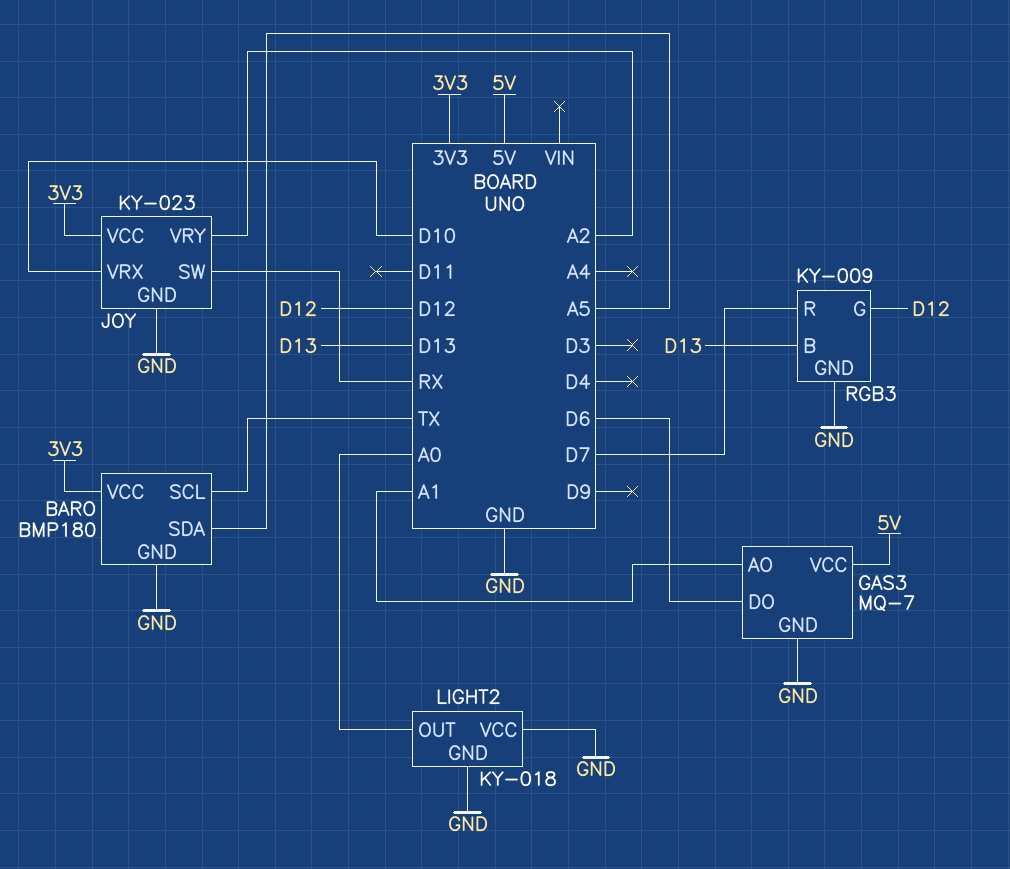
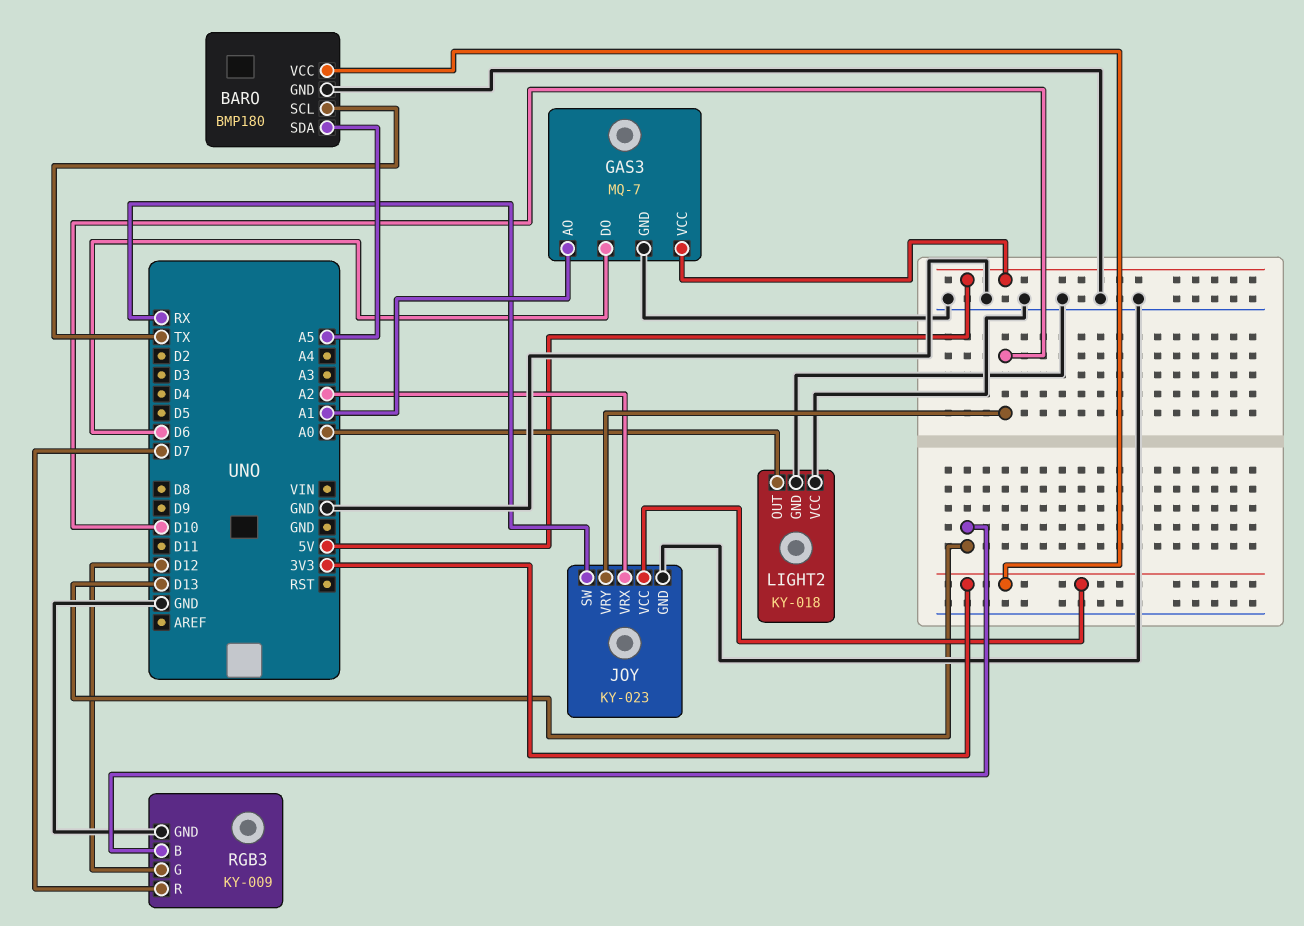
JOY pin VRX: D10 -> A2
JOY pin VRY: A2 -> D10

